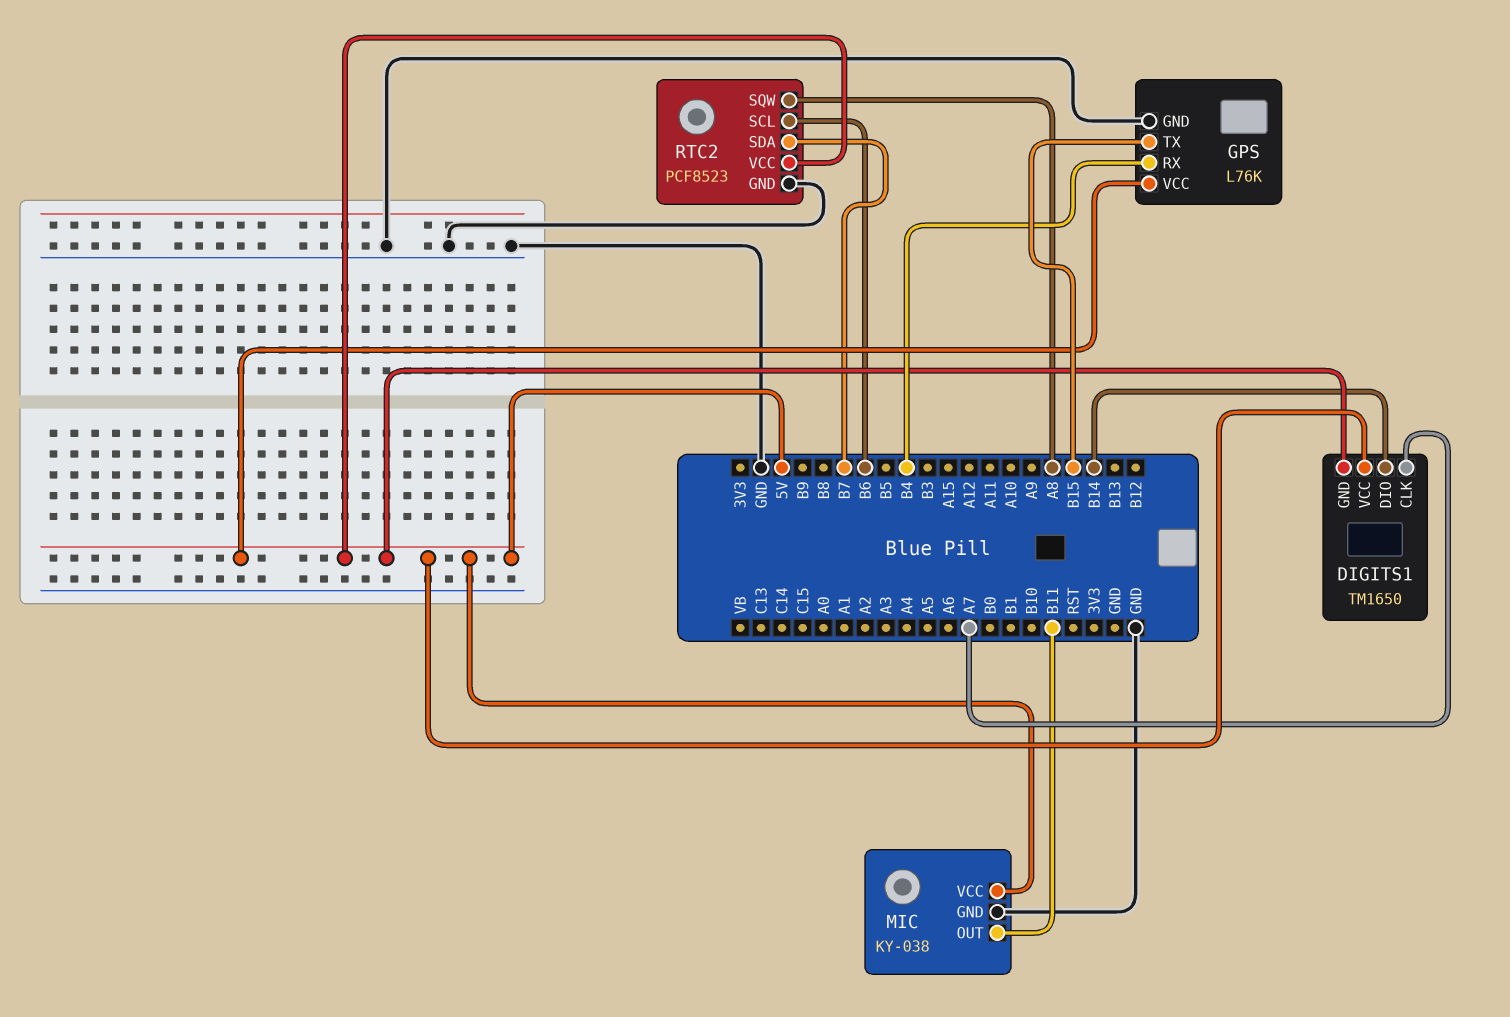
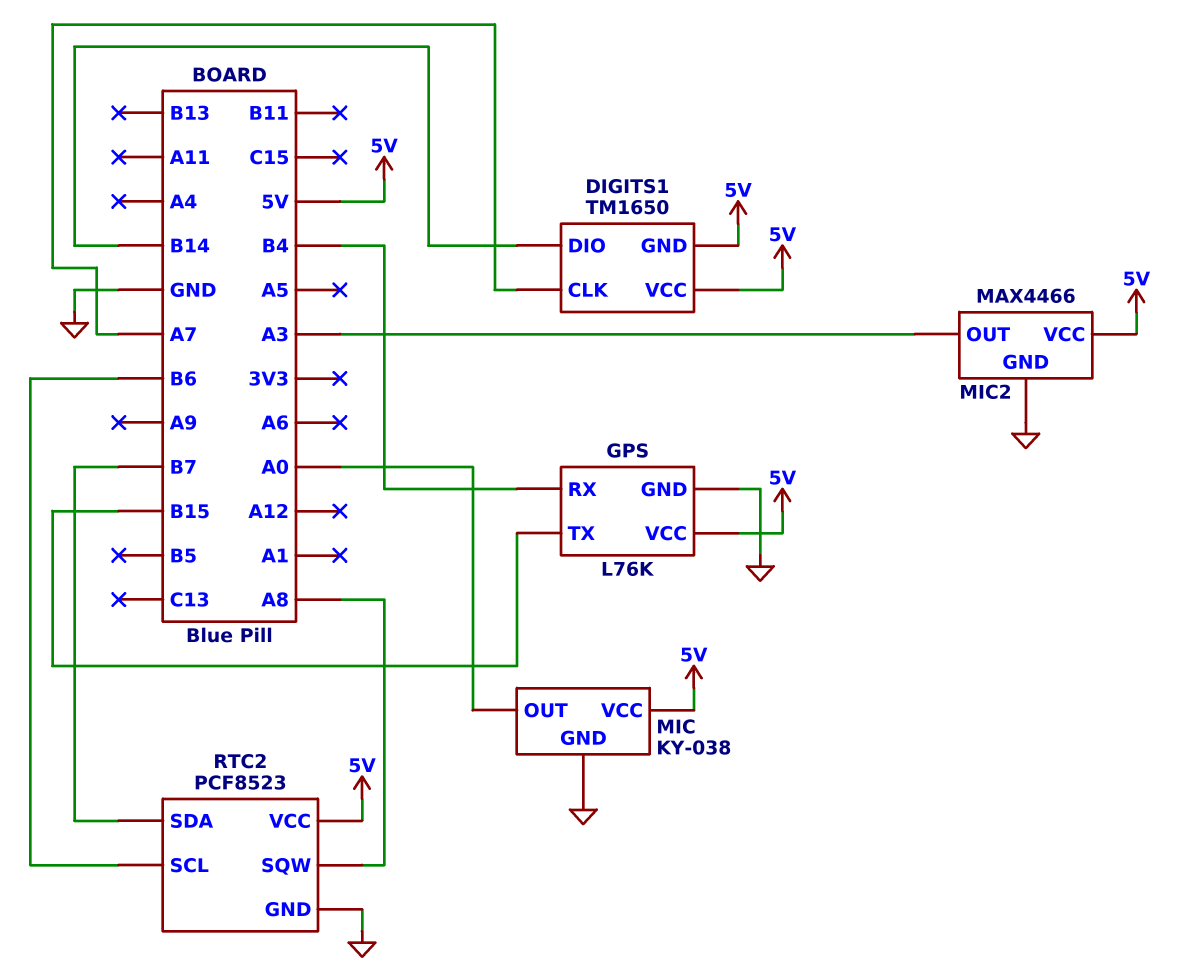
MIC pin OUT: B11 -> A0
MIC2: none -> MAX4466
MIC2 pin GND: none -> GND
MIC2 pin OUT: none -> A3
MIC2 pin VCC: none -> 5V

